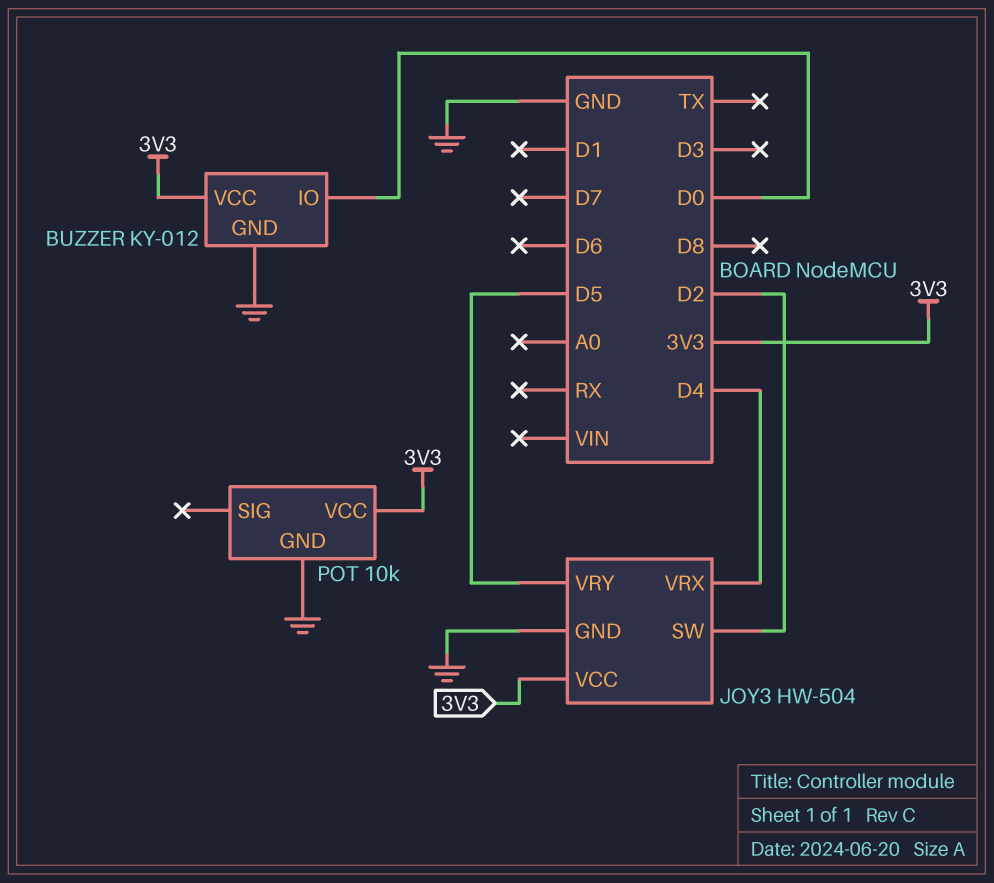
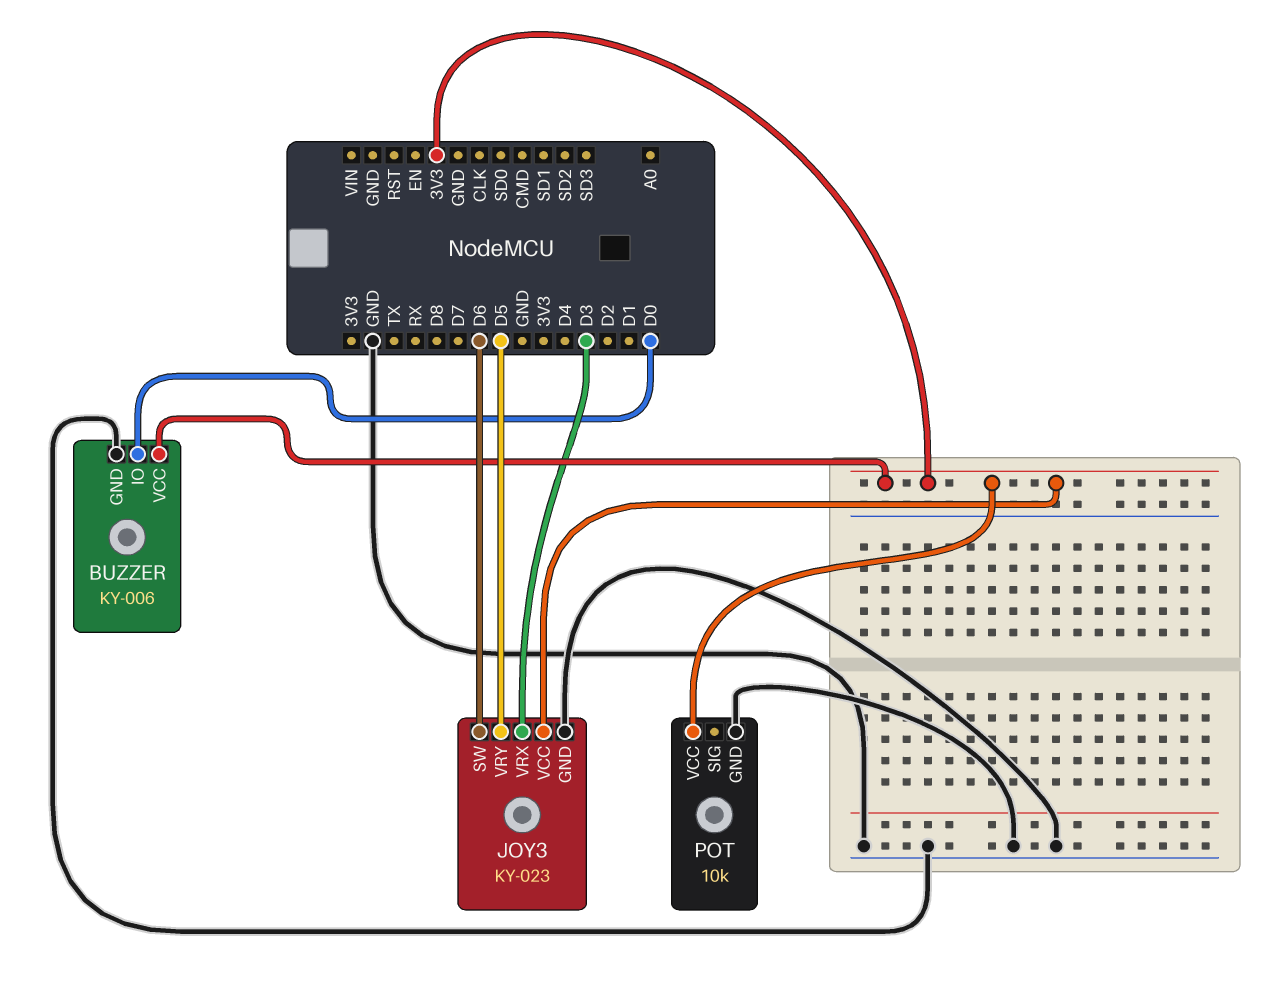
BUZZER: KY-012 -> KY-006
JOY3: HW-504 -> KY-023
JOY3 pin SW: D2 -> D6
JOY3 pin VRX: D4 -> D3

